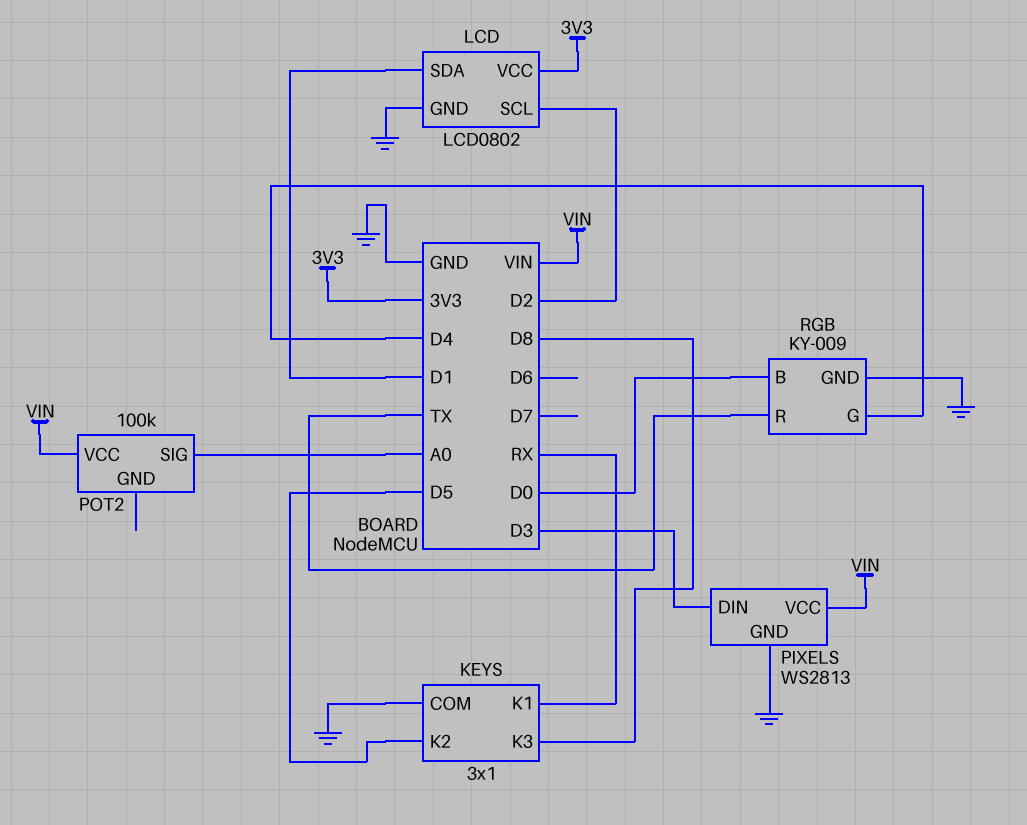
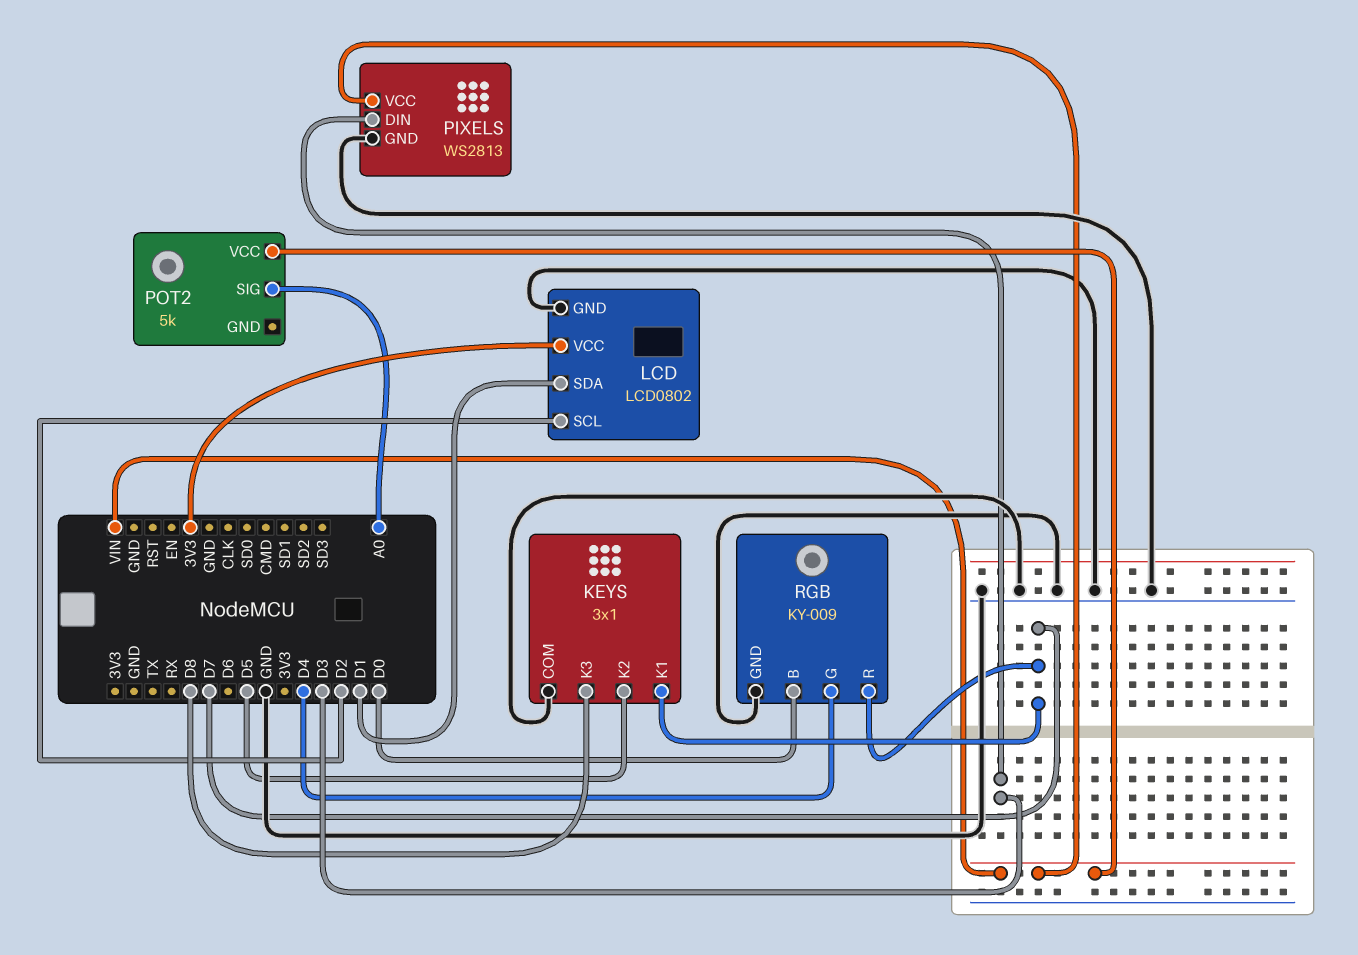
KEYS pin K1: RX -> D7
POT2: 100k -> 5k
RGB pin R: TX -> D7

